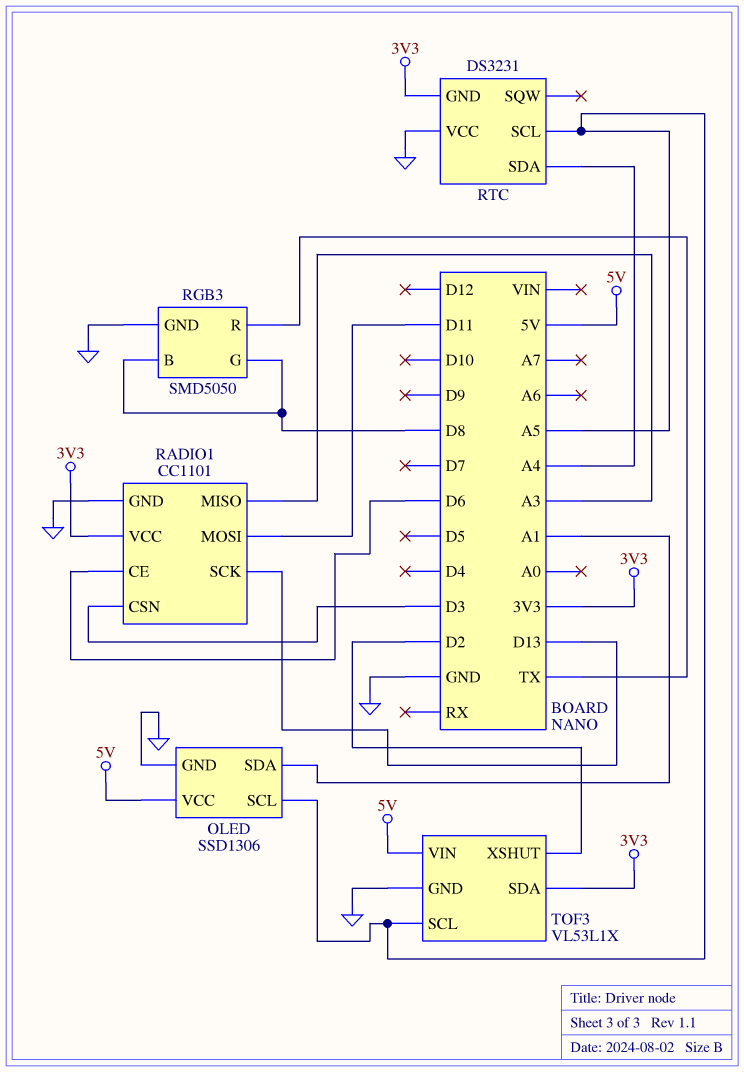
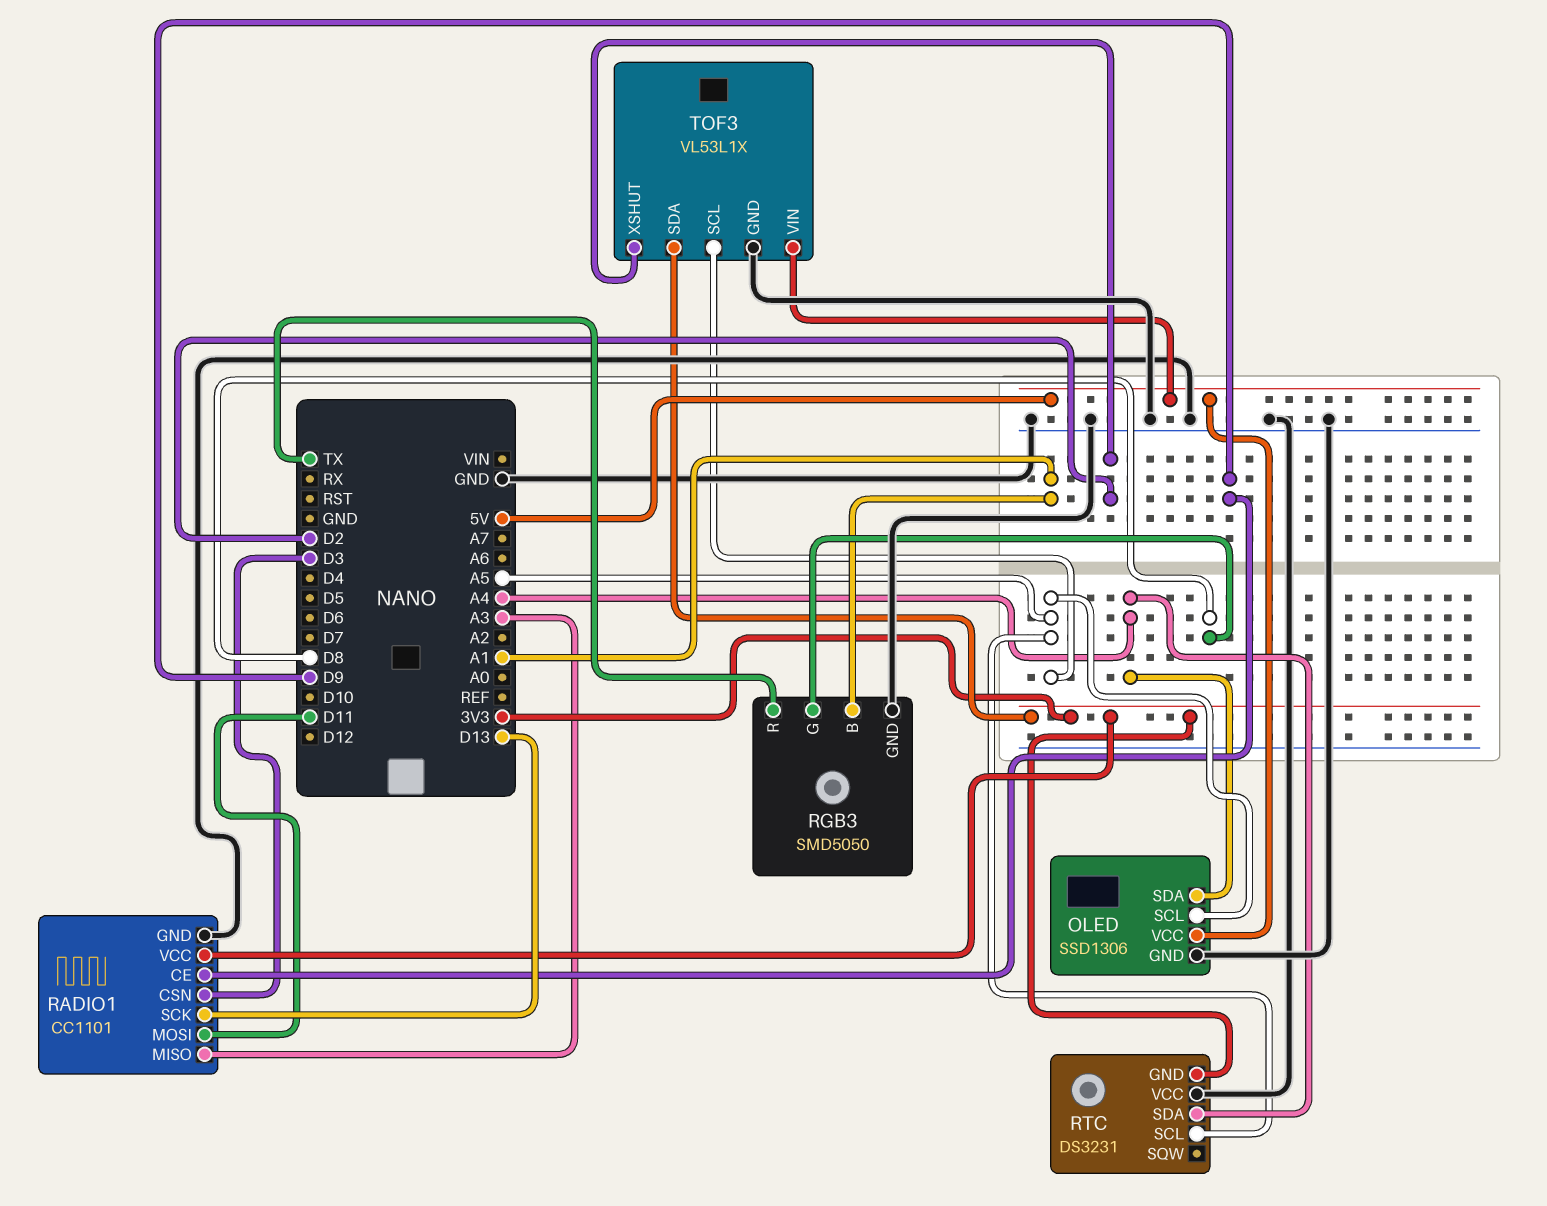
OLED pin SDA: A1 -> A4
RADIO1 pin CE: D6 -> D9
RGB3 pin B: D8 -> A1

